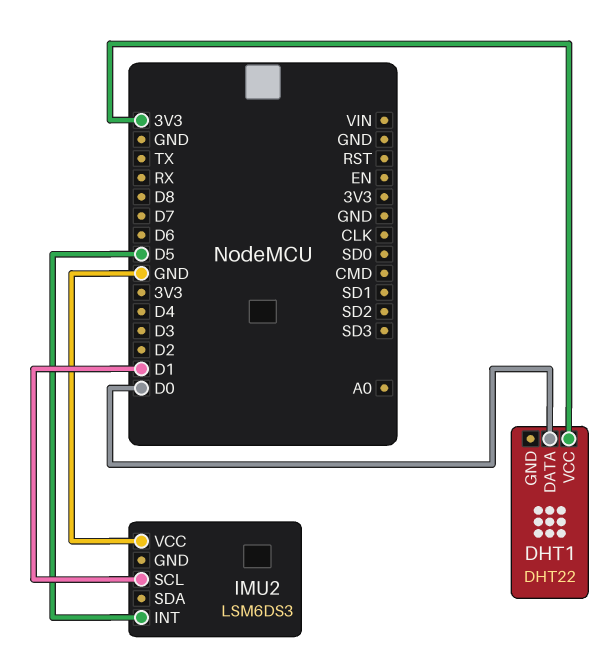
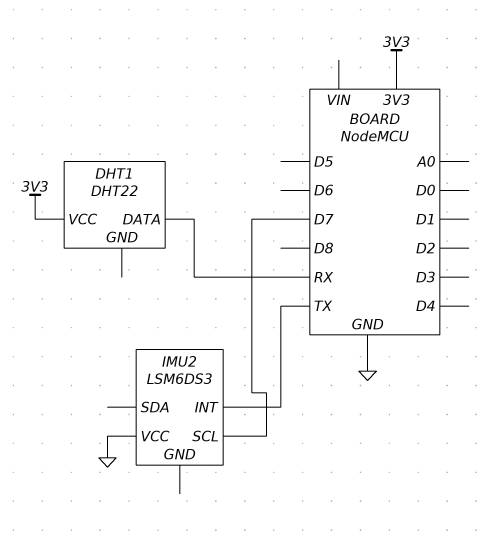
DHT1 pin DATA: D0 -> RX
IMU2 pin INT: D5 -> TX
IMU2 pin SCL: D1 -> D7

